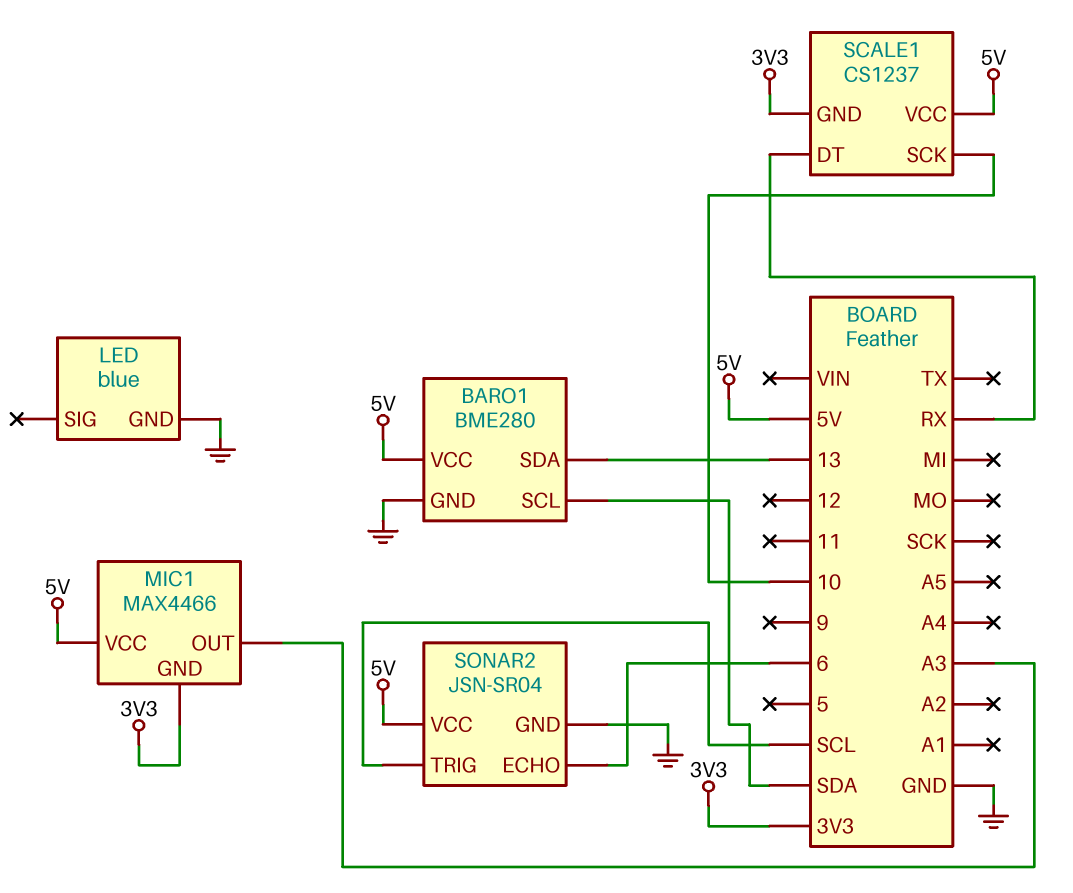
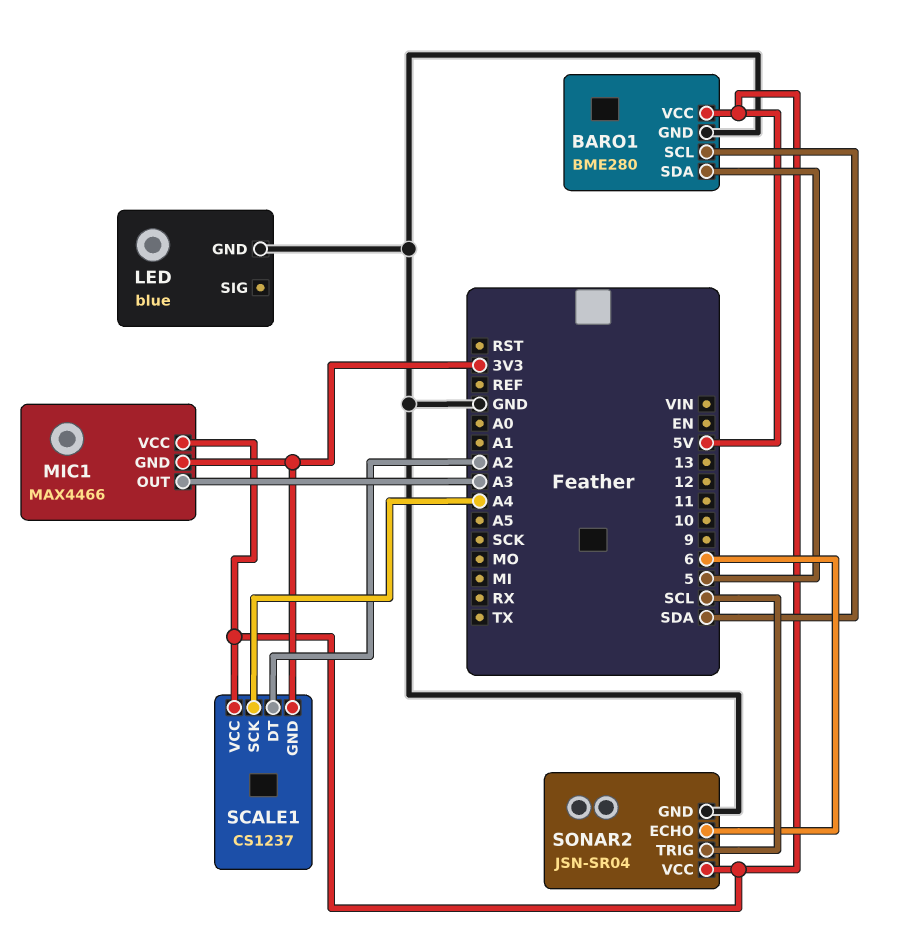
BARO1 pin SDA: 13 -> 5
SCALE1 pin DT: RX -> A2
SCALE1 pin SCK: 10 -> A4

